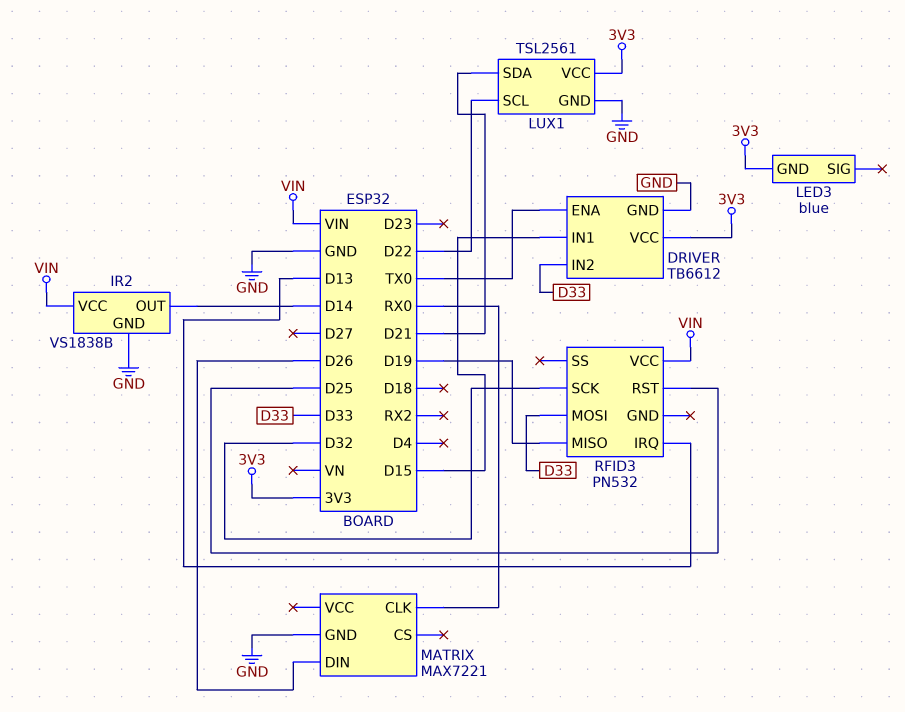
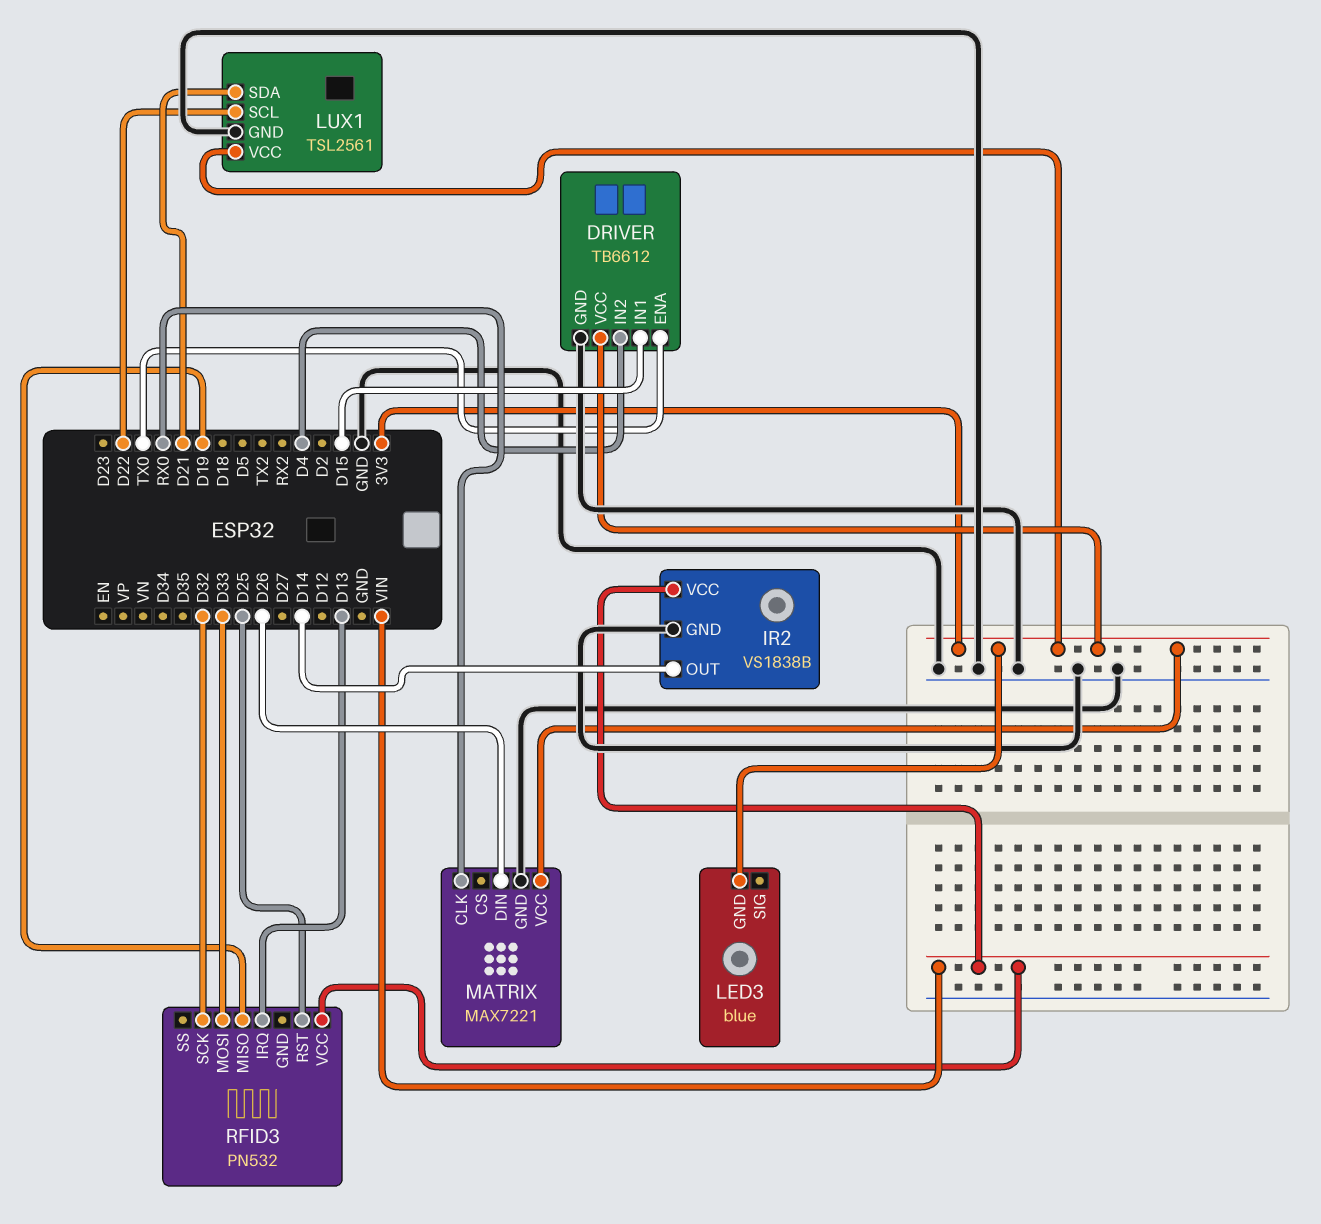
DRIVER pin IN2: D33 -> D4
MATRIX pin VCC: none -> 3V3

